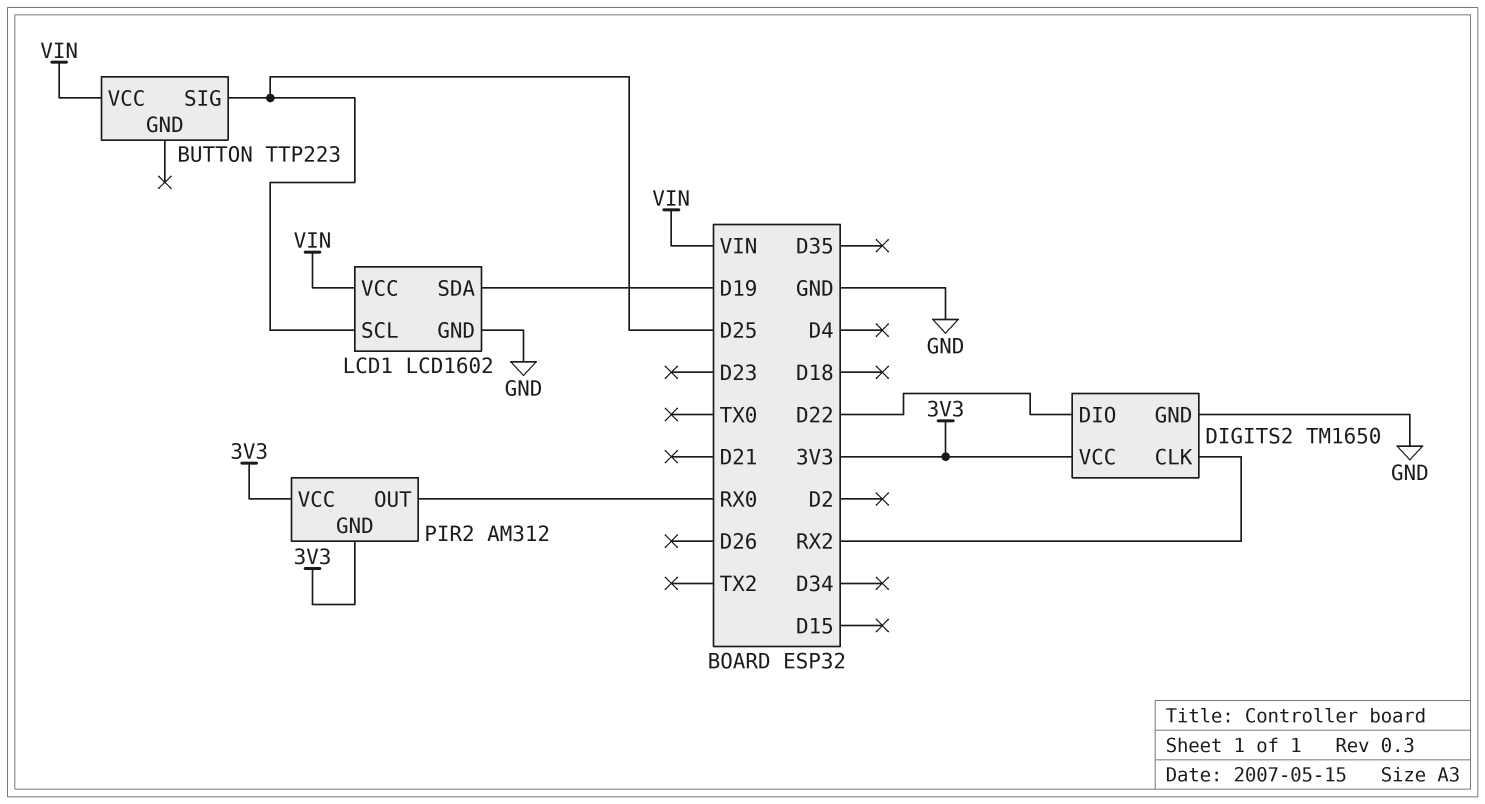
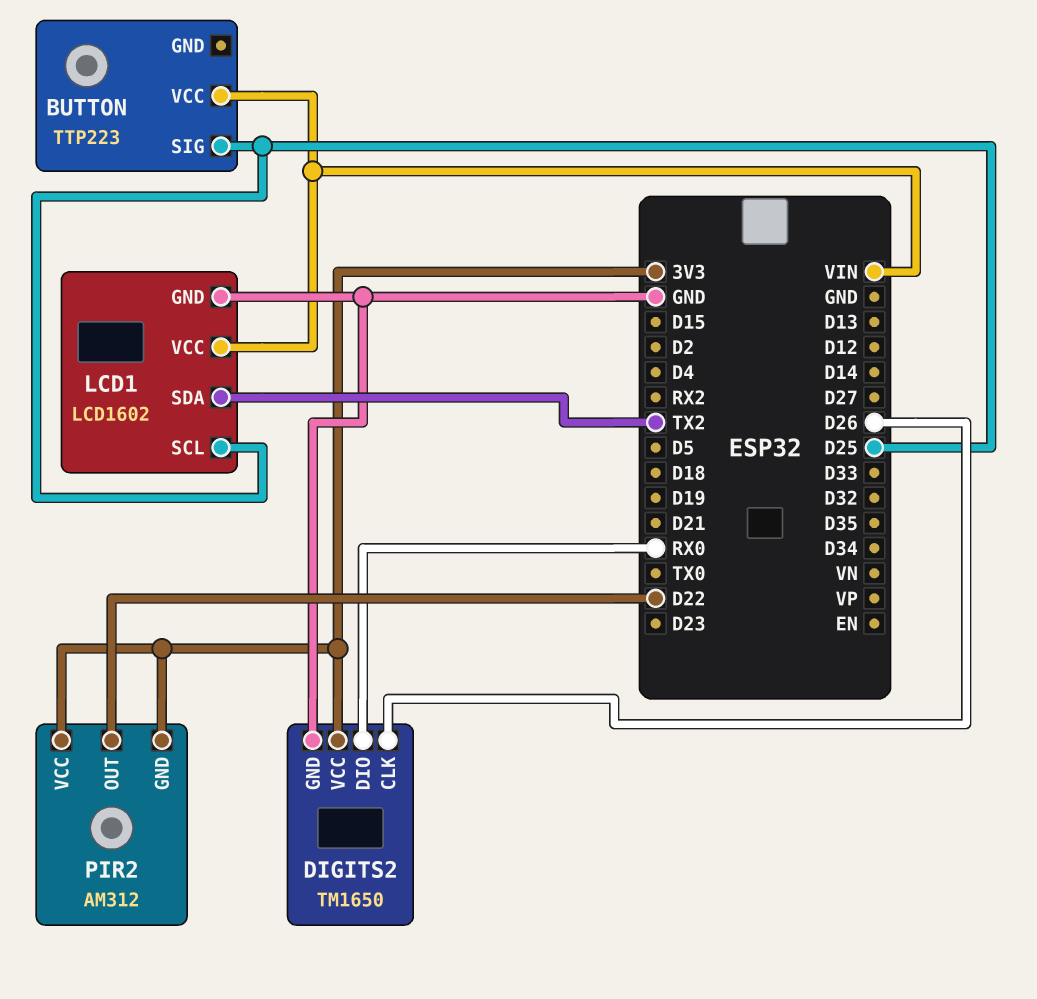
DIGITS2 pin CLK: RX2 -> D26
DIGITS2 pin DIO: D22 -> RX0
LCD1 pin SDA: D19 -> TX2
PIR2 pin OUT: RX0 -> D22

